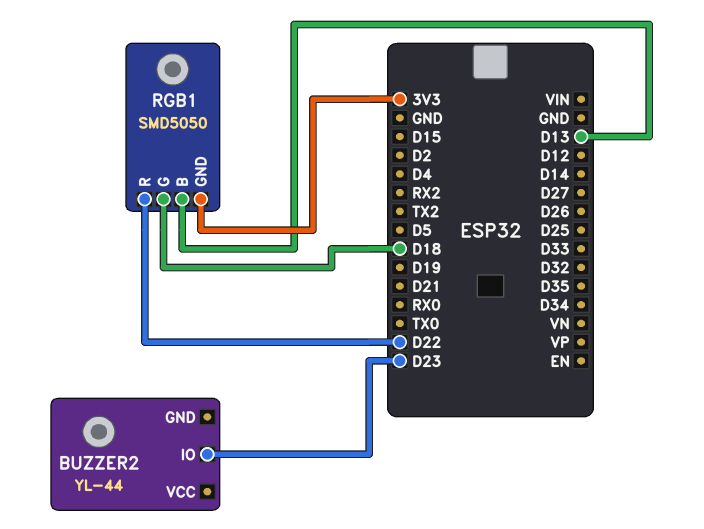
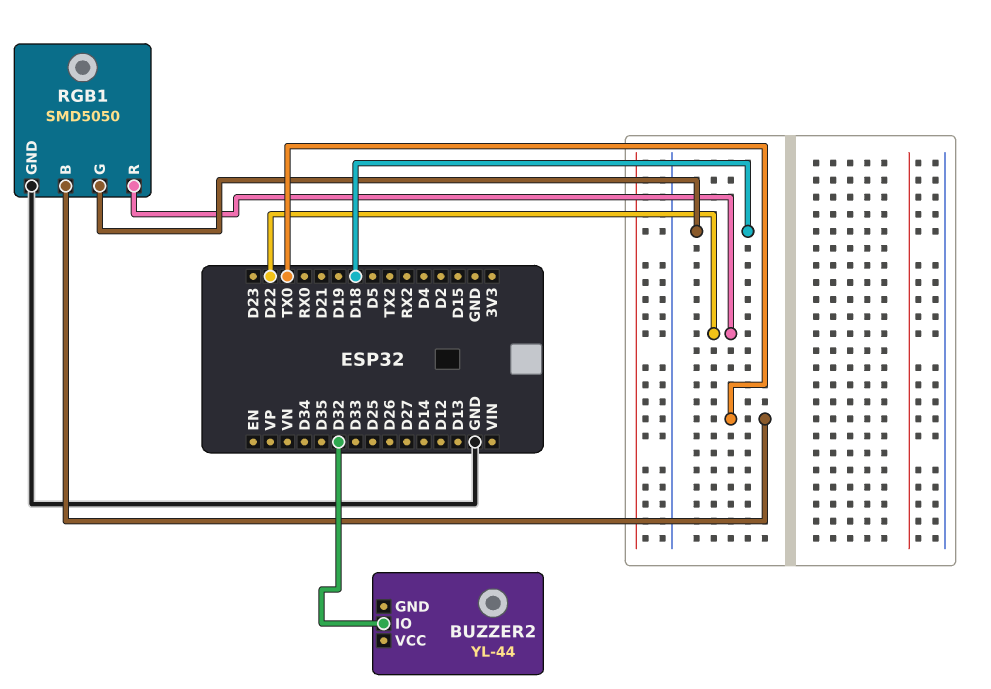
BUZZER2 pin IO: D23 -> D32
RGB1 pin B: D13 -> TX0
RGB1 pin GND: 3V3 -> GND

